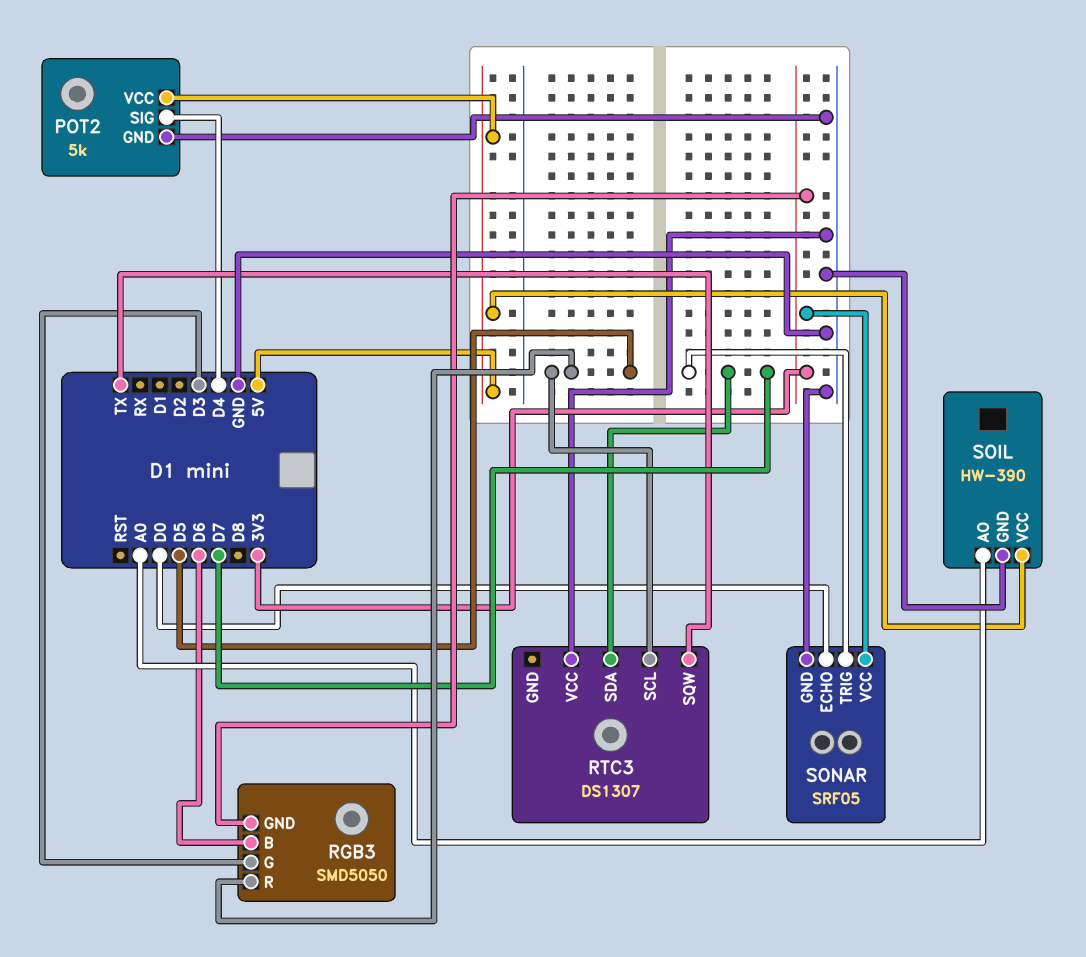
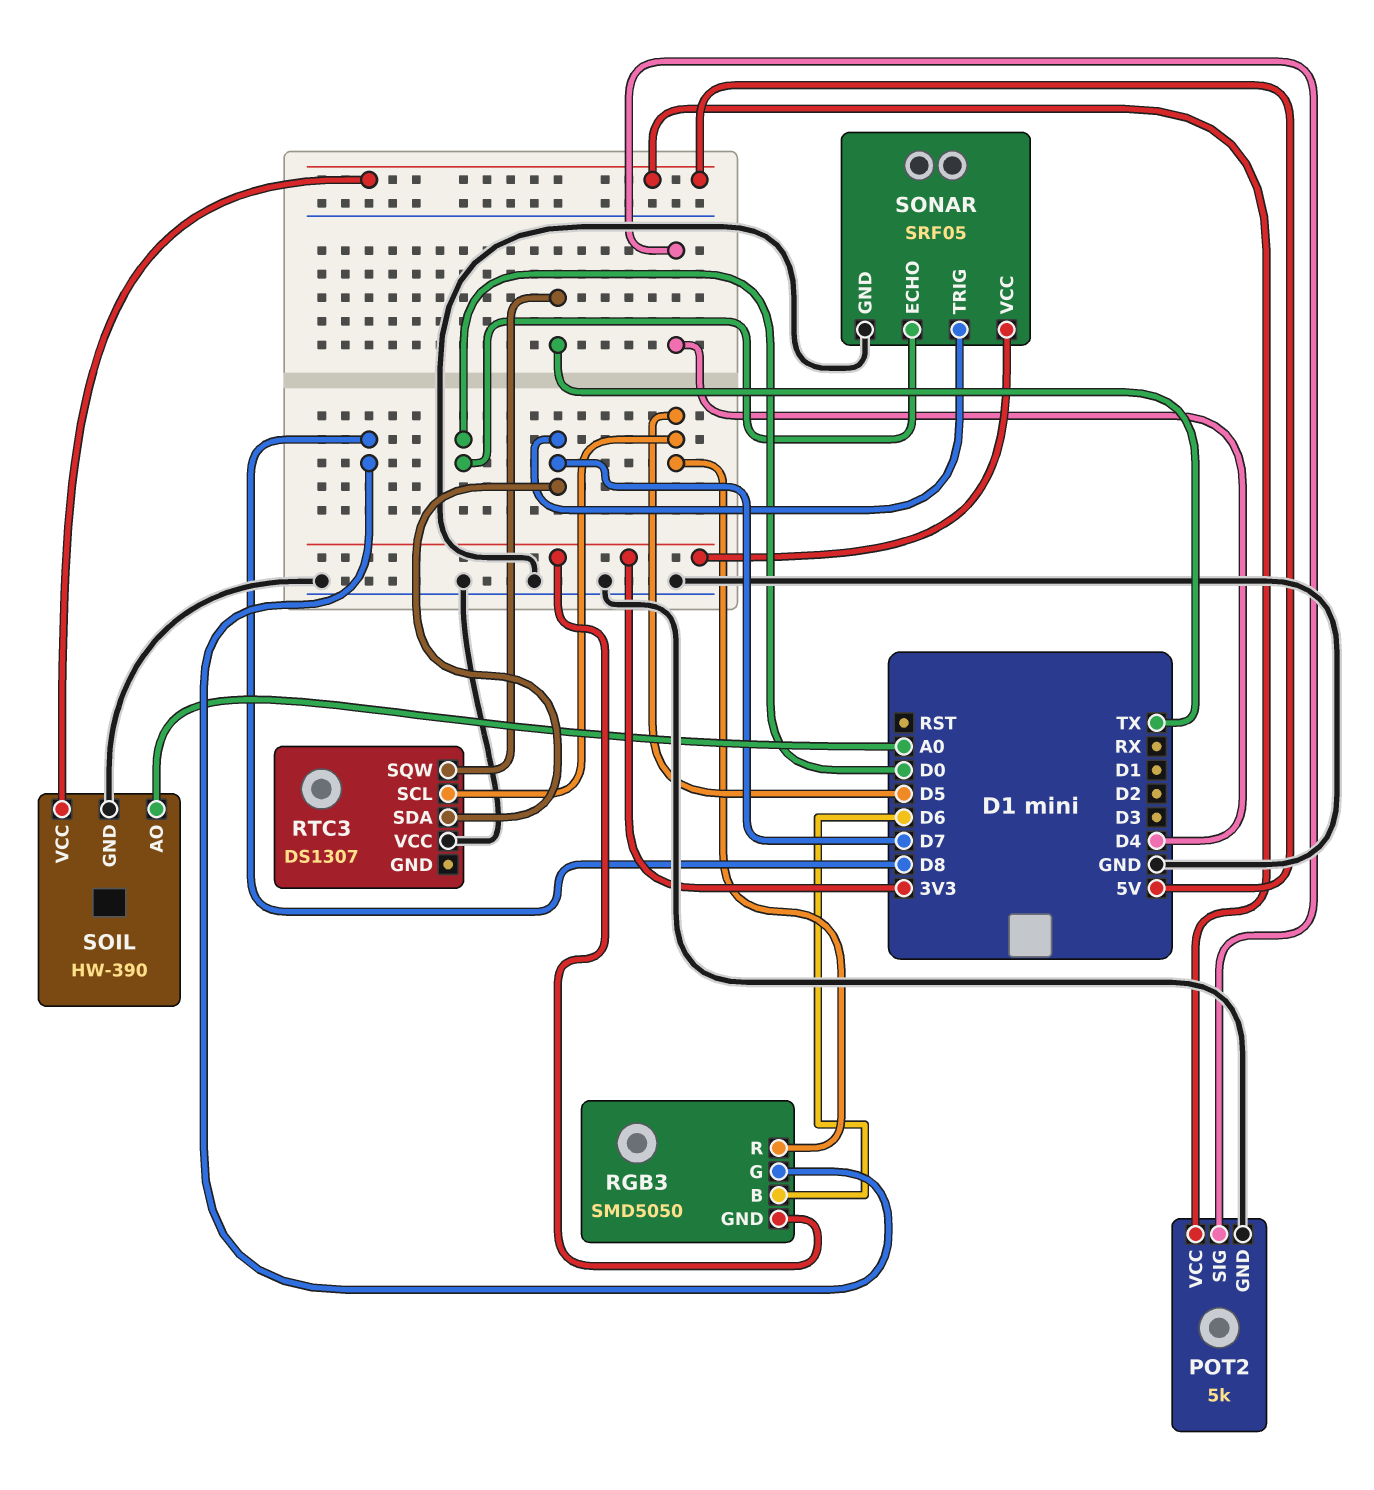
RGB3 pin G: D3 -> D8

